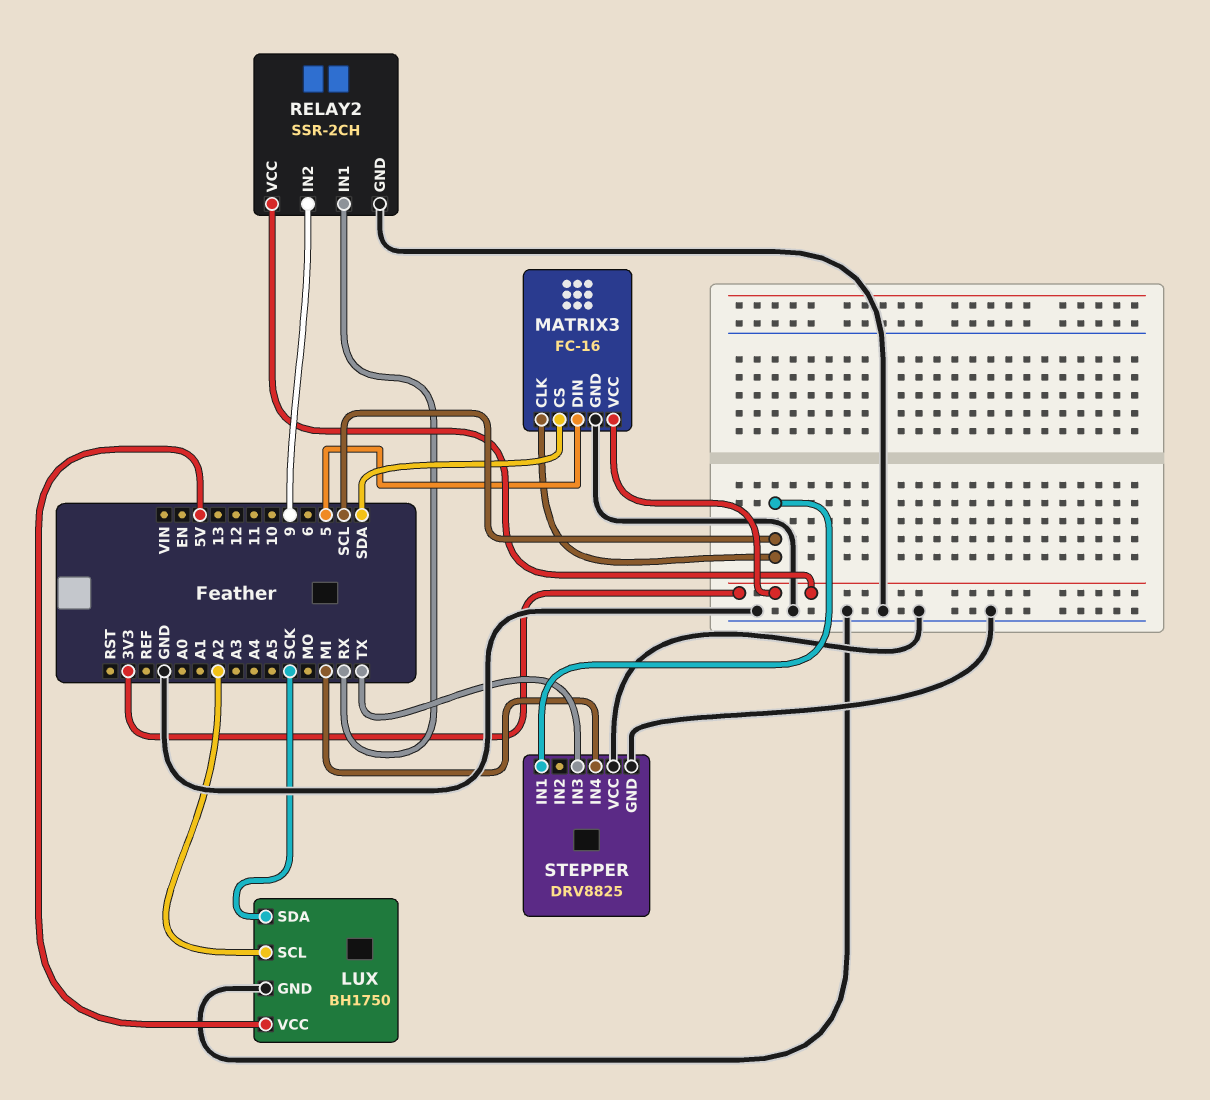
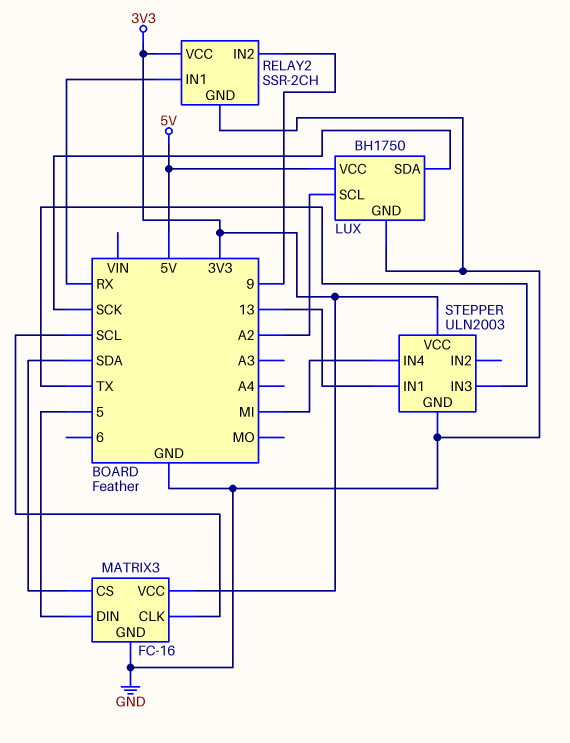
STEPPER: DRV8825 -> ULN2003
STEPPER pin IN1: SCL -> 13
STEPPER pin VCC: GND -> 3V3

